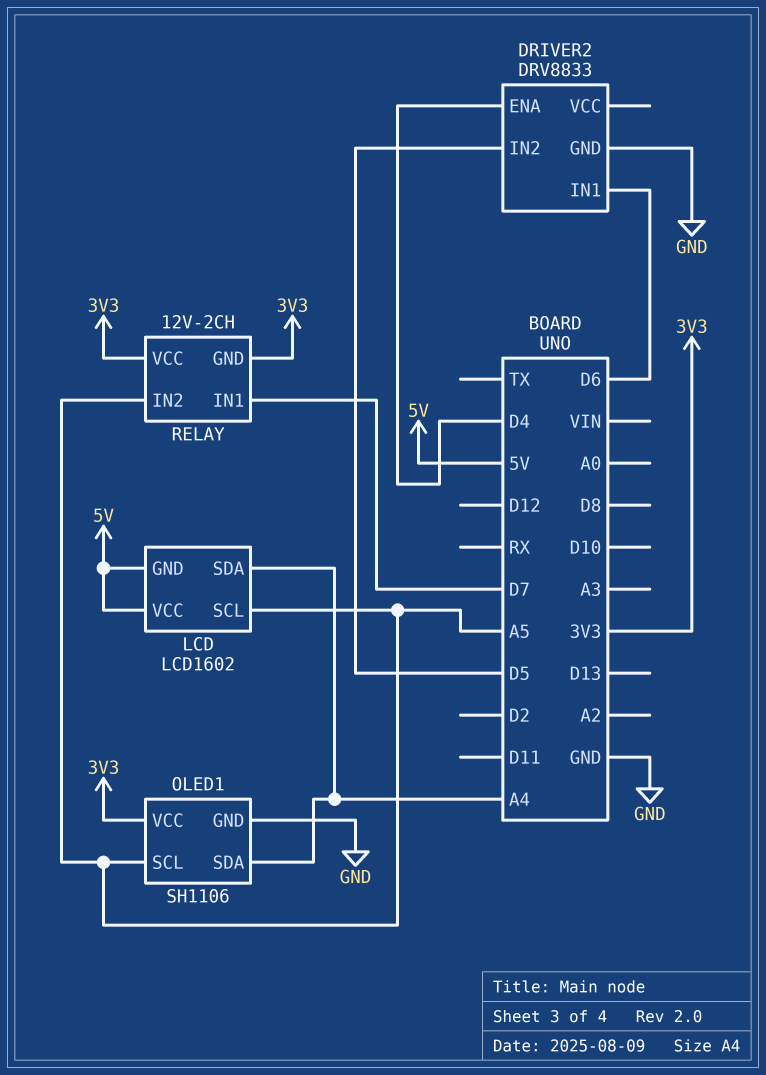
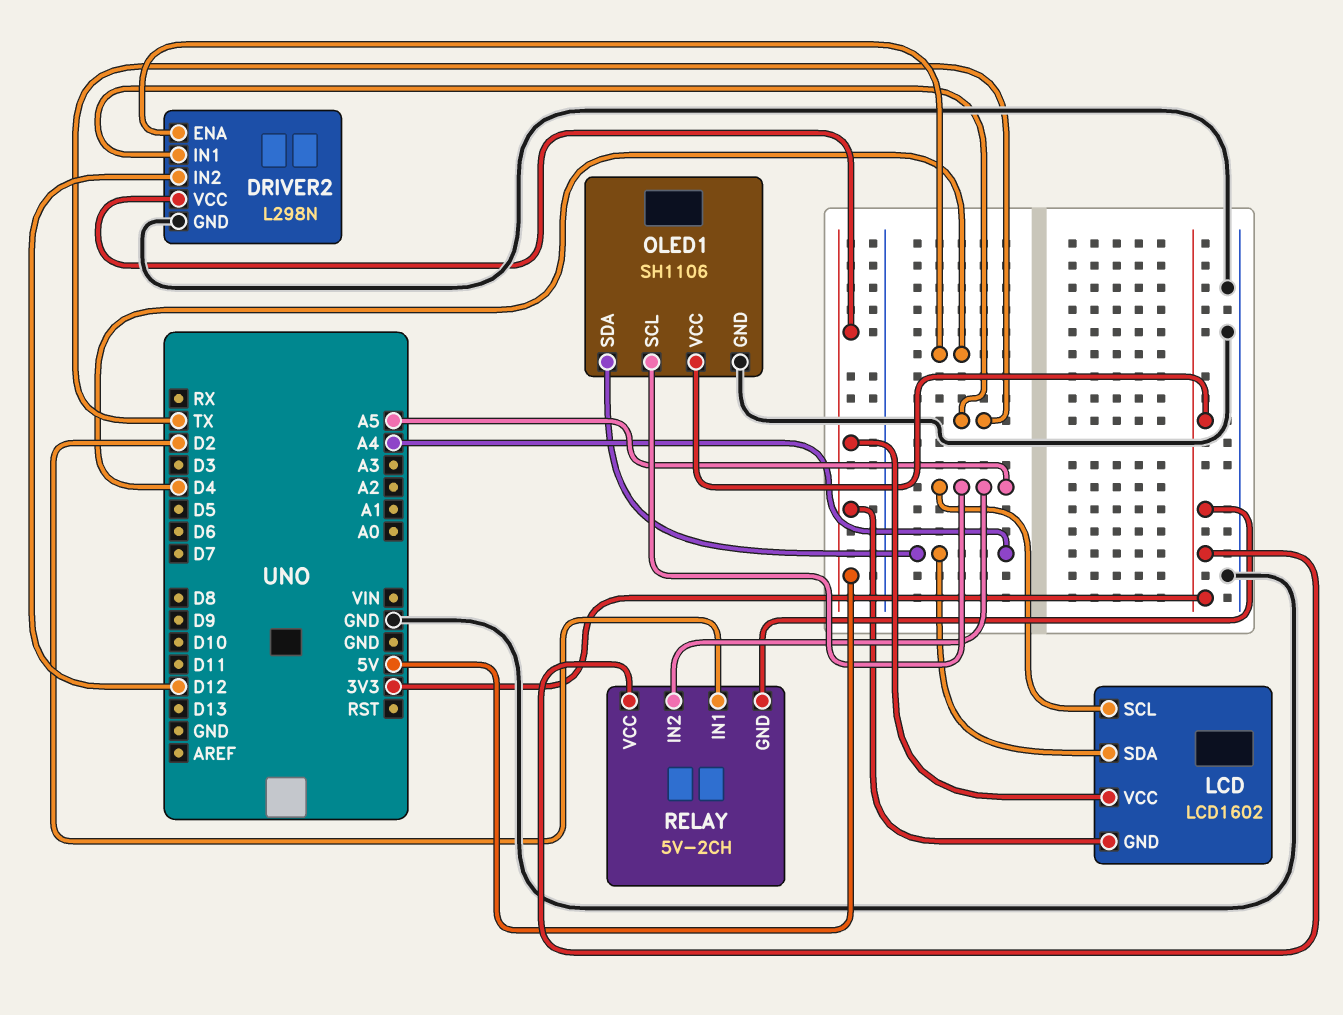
DRIVER2: DRV8833 -> L298N
DRIVER2 pin IN1: D6 -> TX
DRIVER2 pin IN2: D5 -> D12
DRIVER2 pin VCC: none -> 5V
RELAY: 12V-2CH -> 5V-2CH
RELAY pin IN1: D7 -> D2

